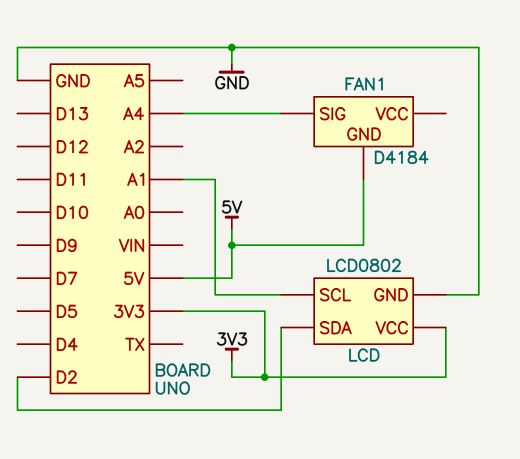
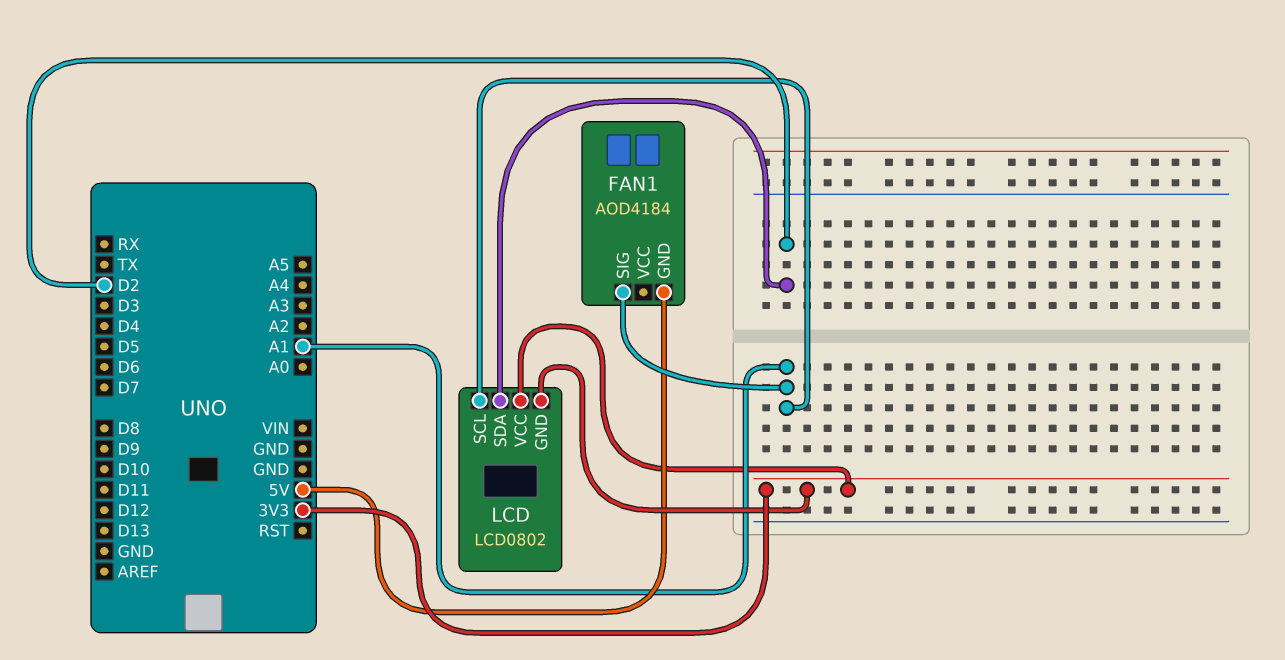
FAN1: D4184 -> AOD4184
FAN1 pin SIG: A4 -> A1
LCD pin GND: GND -> 3V3

